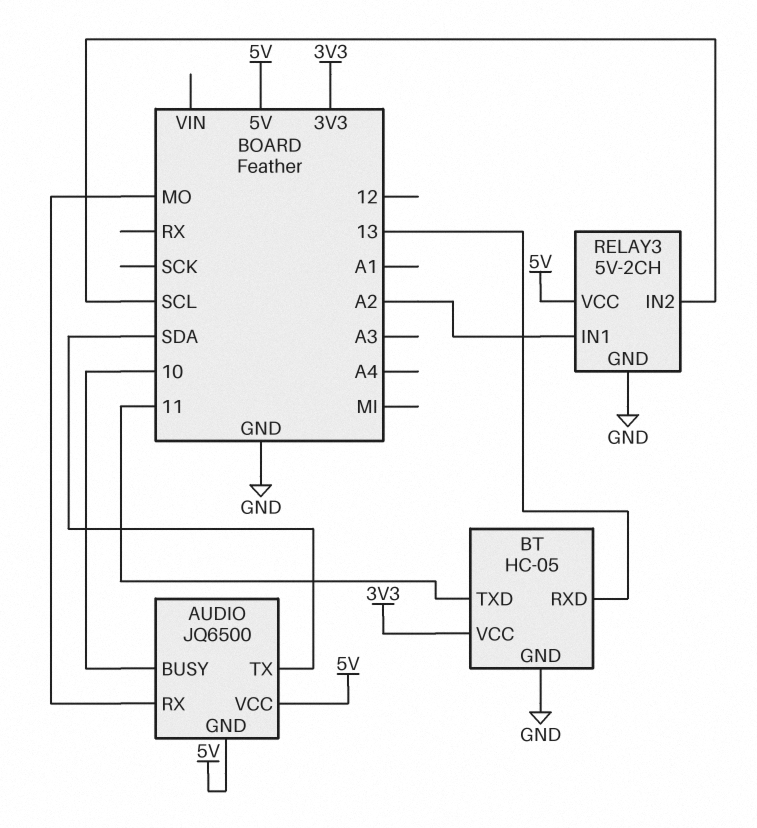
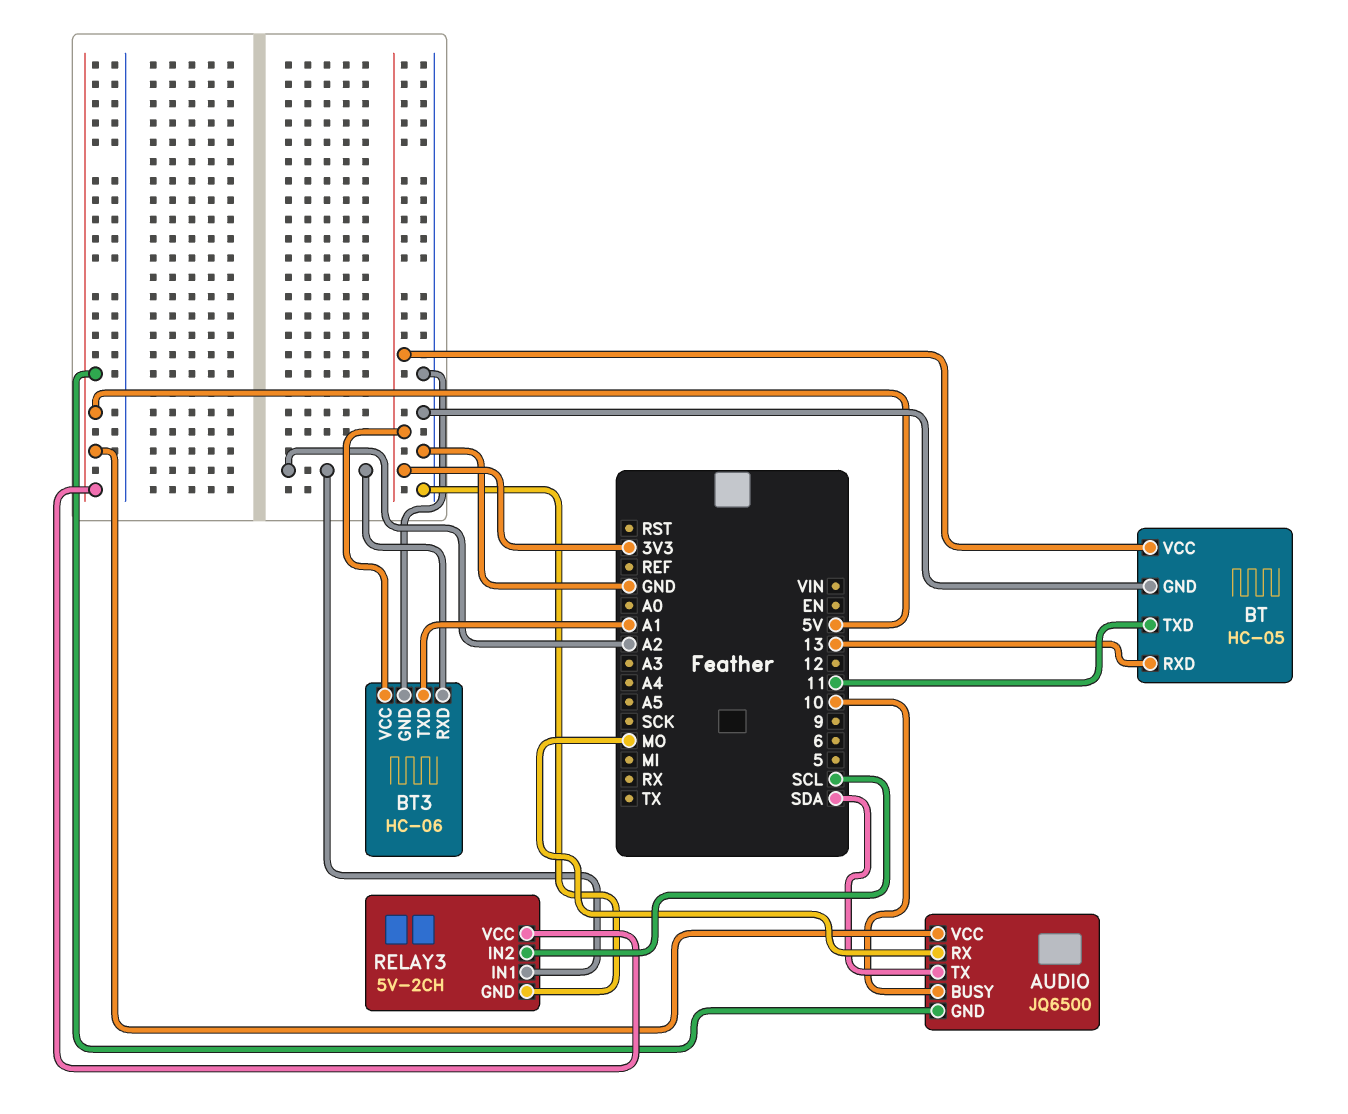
BT3: none -> HC-06
BT3 pin GND: none -> GND
BT3 pin RXD: none -> A2
BT3 pin TXD: none -> A1
BT3 pin VCC: none -> 3V3

